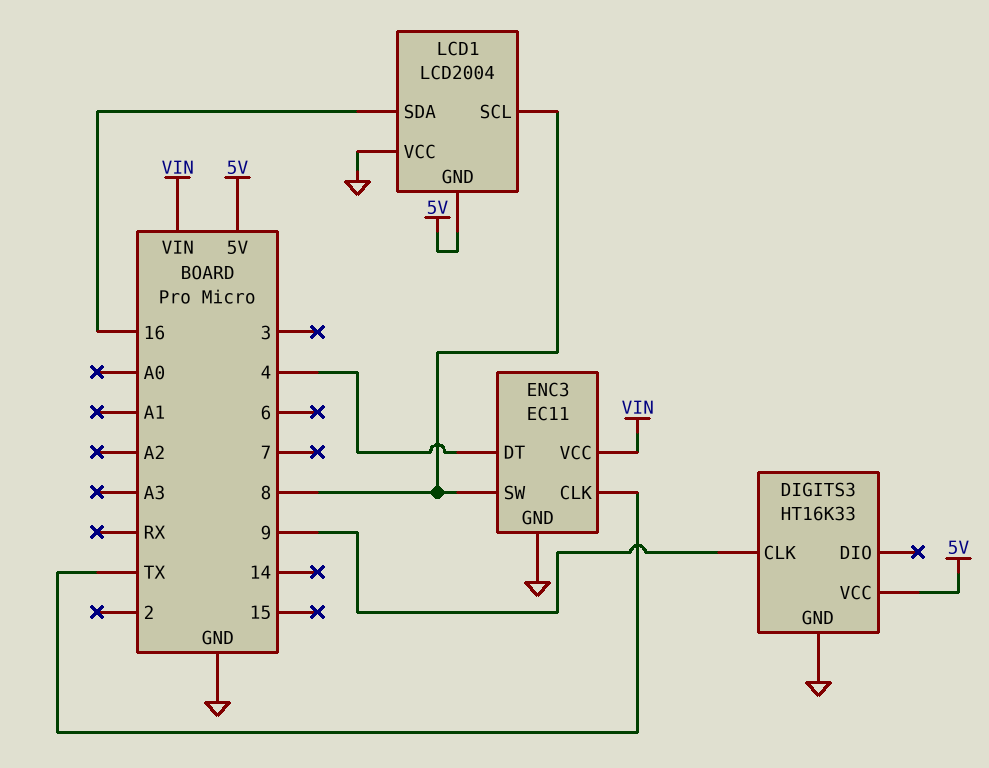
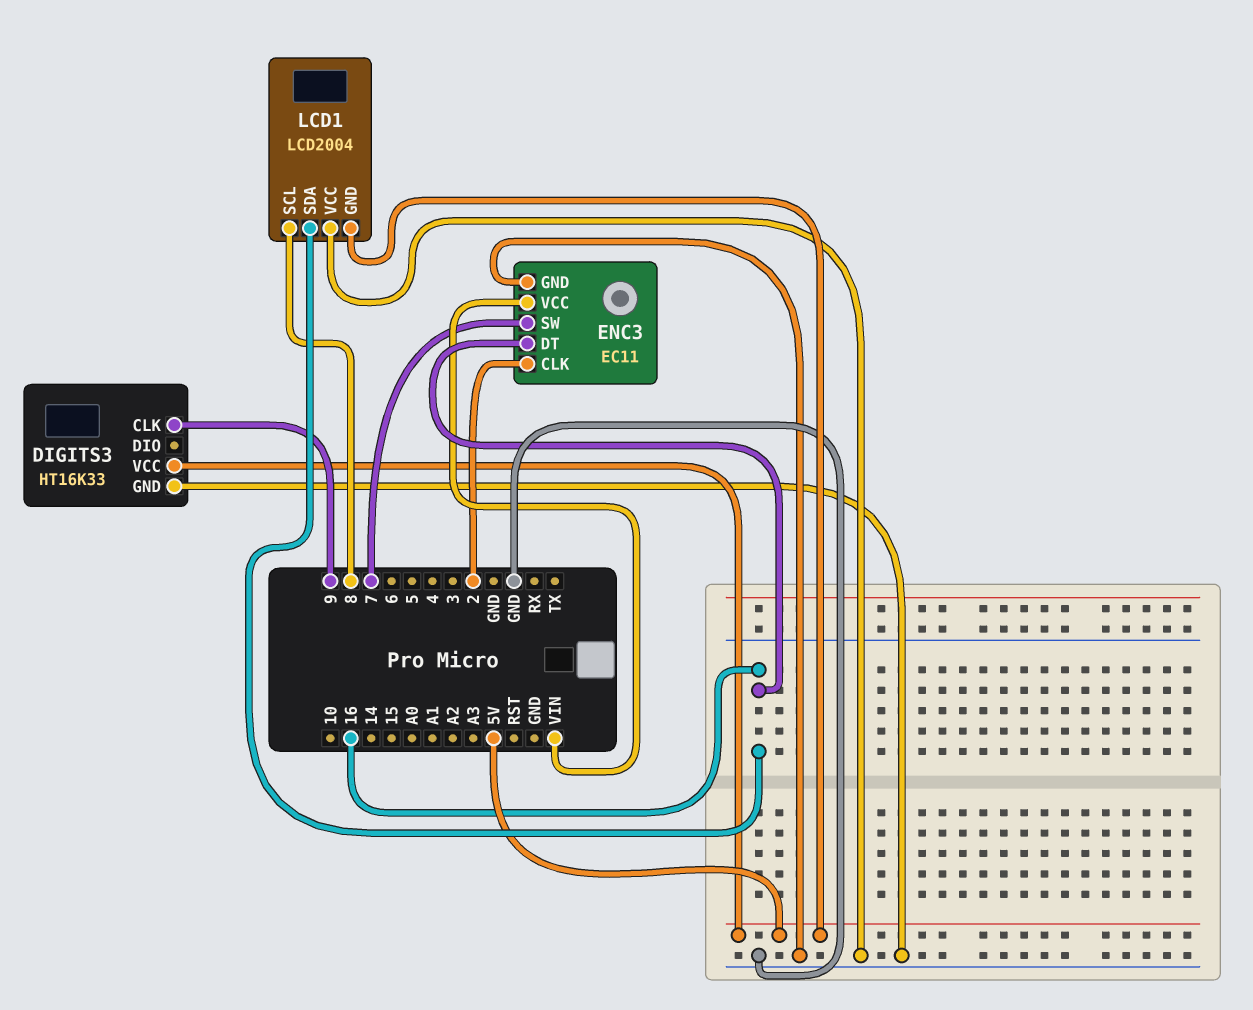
ENC3 pin CLK: TX -> 2
ENC3 pin DT: 4 -> 16
ENC3 pin SW: 8 -> 7

